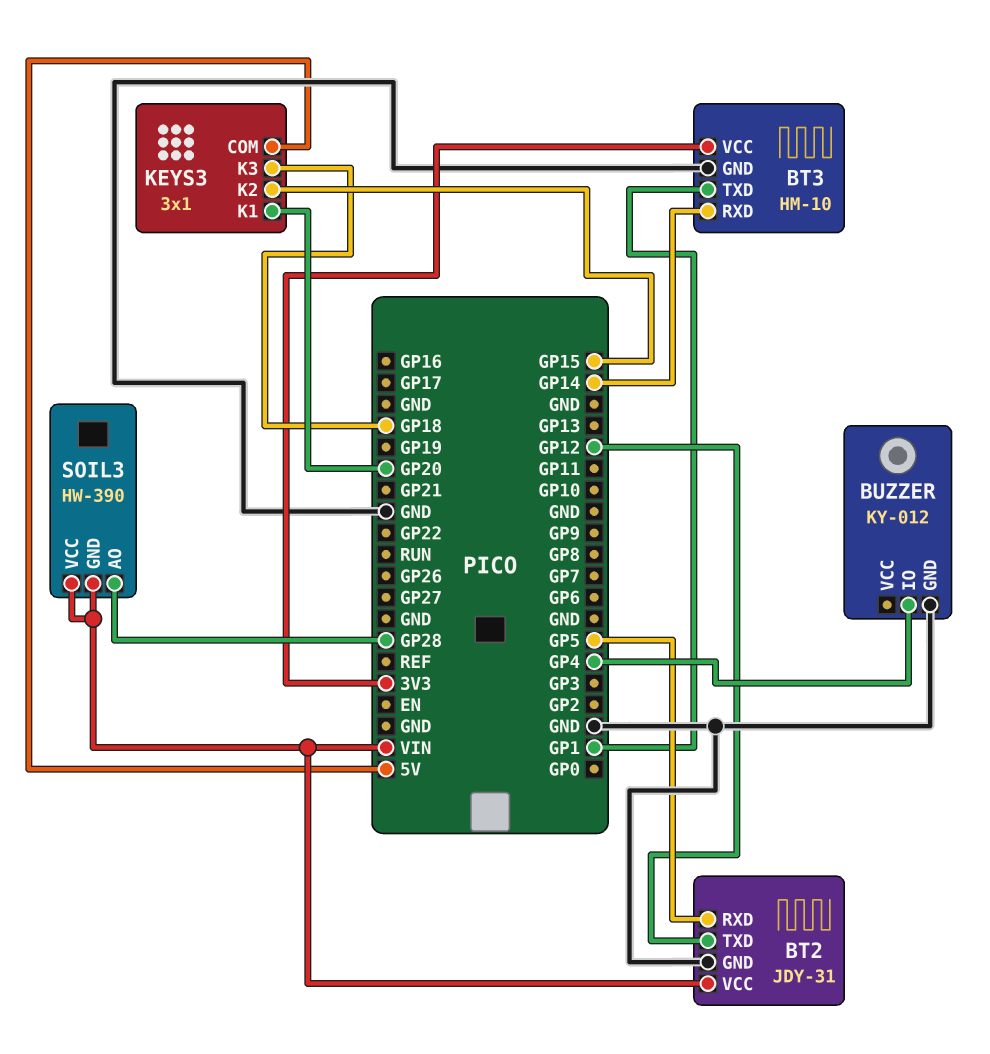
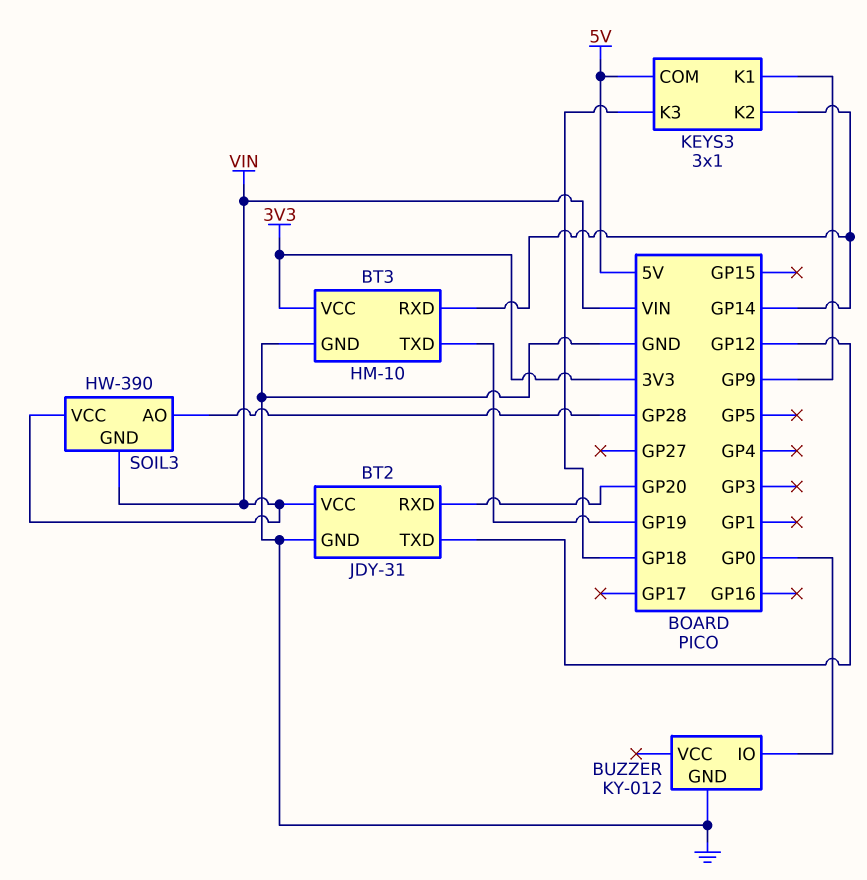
BT2 pin RXD: GP5 -> GP20
BT3 pin TXD: GP1 -> GP19
BUZZER pin IO: GP4 -> GP0
KEYS3 pin K1: GP20 -> GP9
KEYS3 pin K2: GP15 -> GP14

